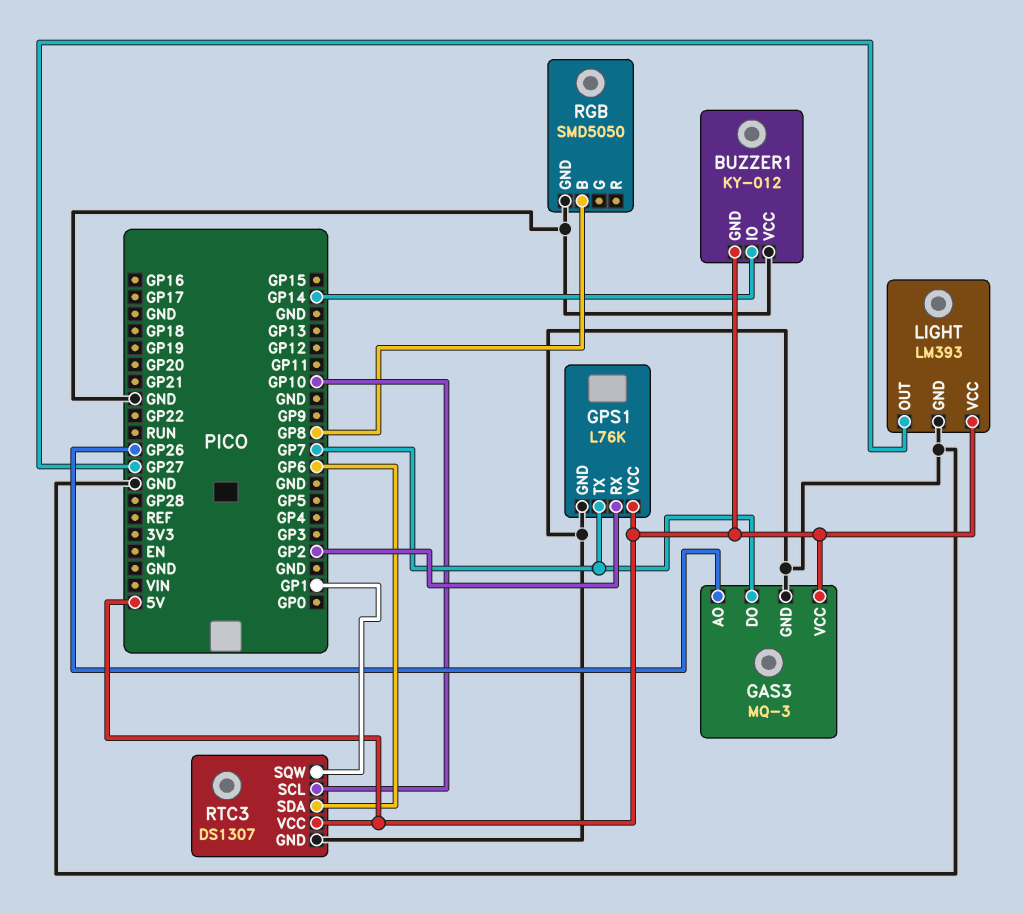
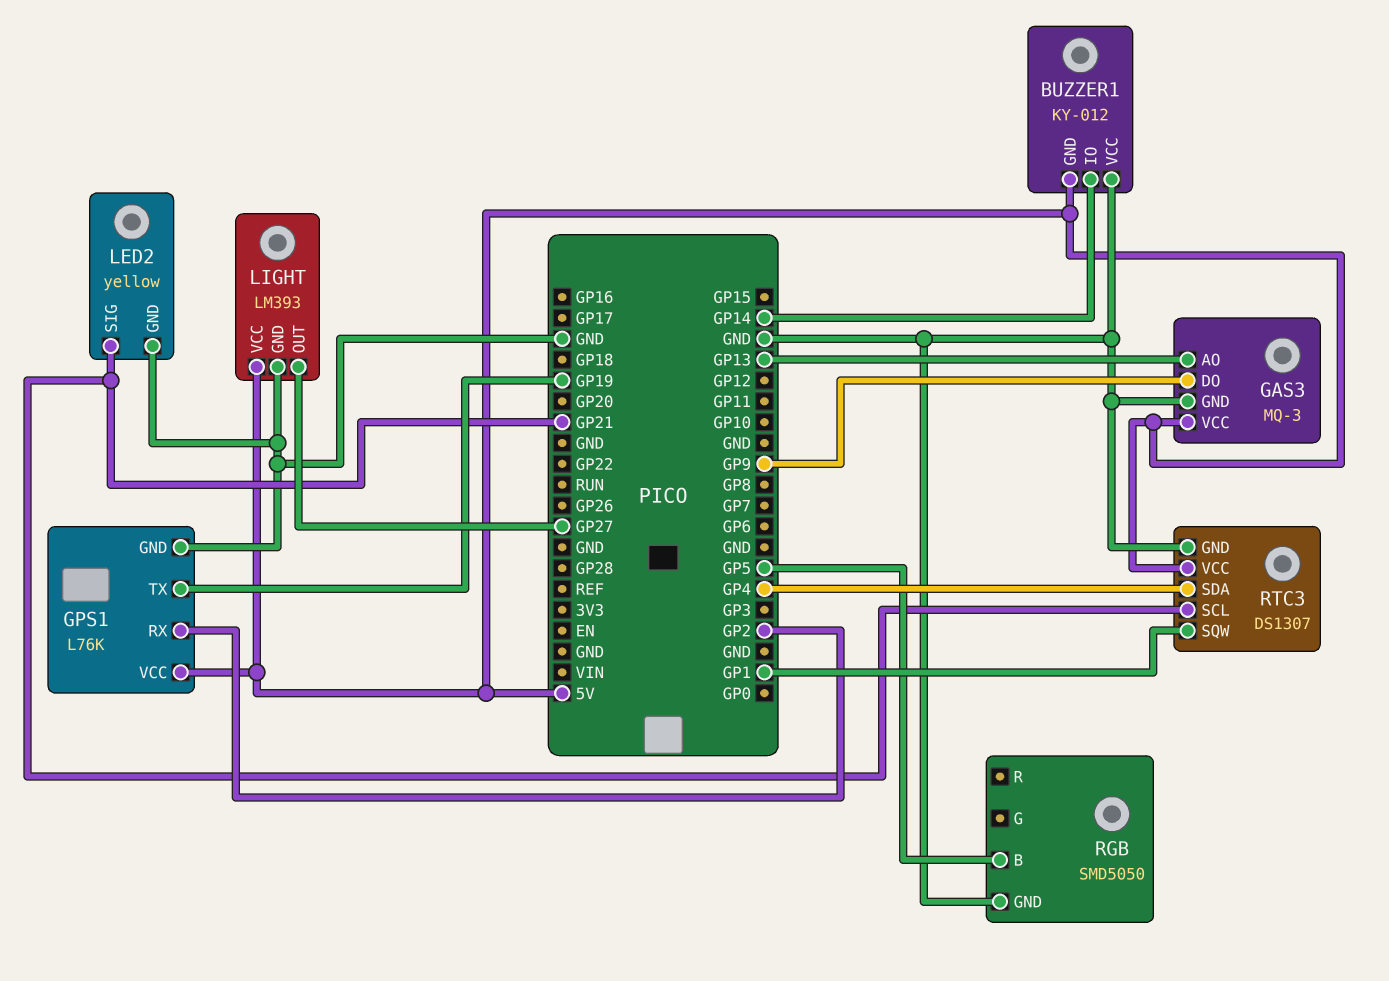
GAS3 pin AO: GP26 -> GP13
GAS3 pin DO: GP7 -> GP9
GPS1 pin TX: GP7 -> GP19
LED2: none -> yellow
LED2 pin GND: none -> GND
LED2 pin SIG: none -> GP21
RGB pin B: GP8 -> GP5
RTC3 pin SCL: GP10 -> GP21
RTC3 pin SDA: GP6 -> GP4

